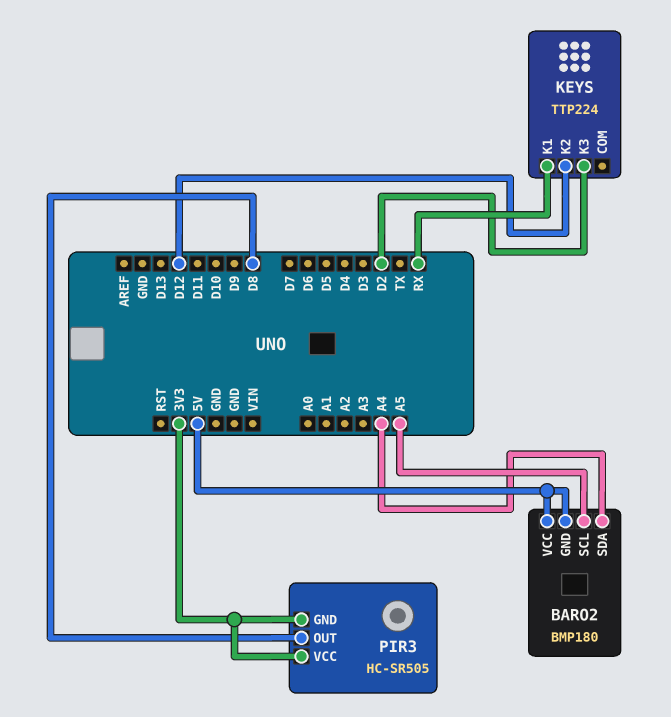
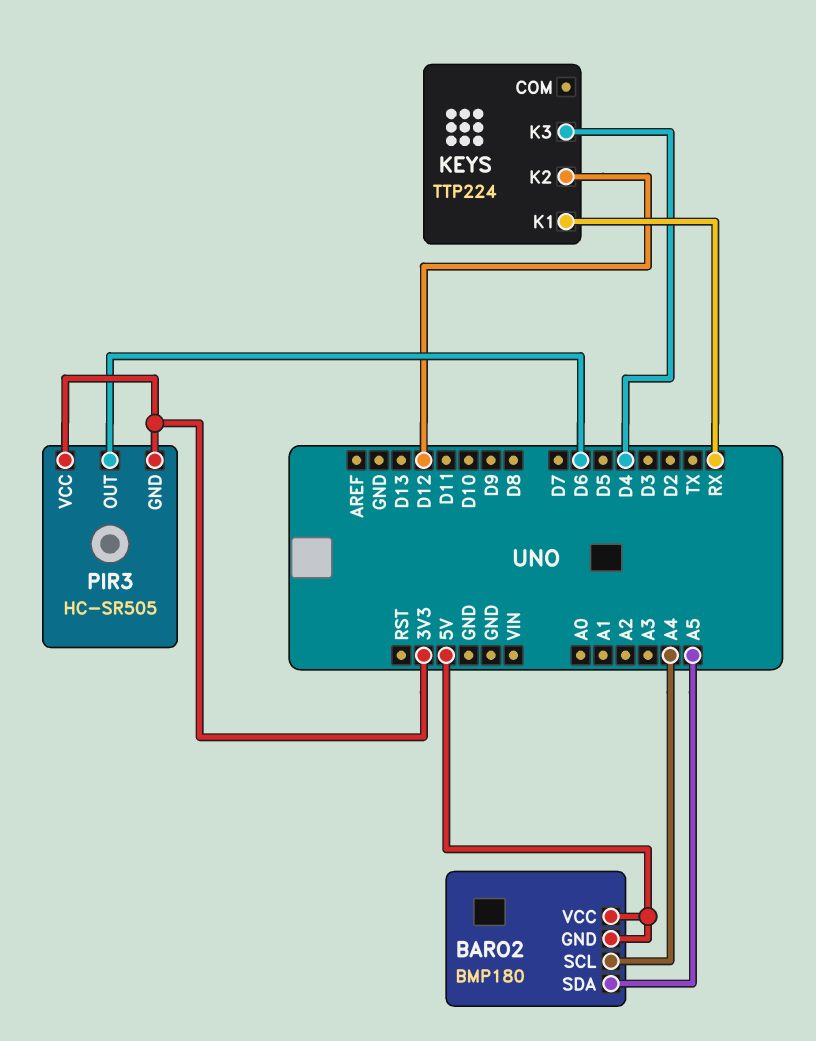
BARO2 pin SCL: A5 -> A4
BARO2 pin SDA: A4 -> A5
KEYS pin K3: D2 -> D4
PIR3 pin OUT: D8 -> D6

